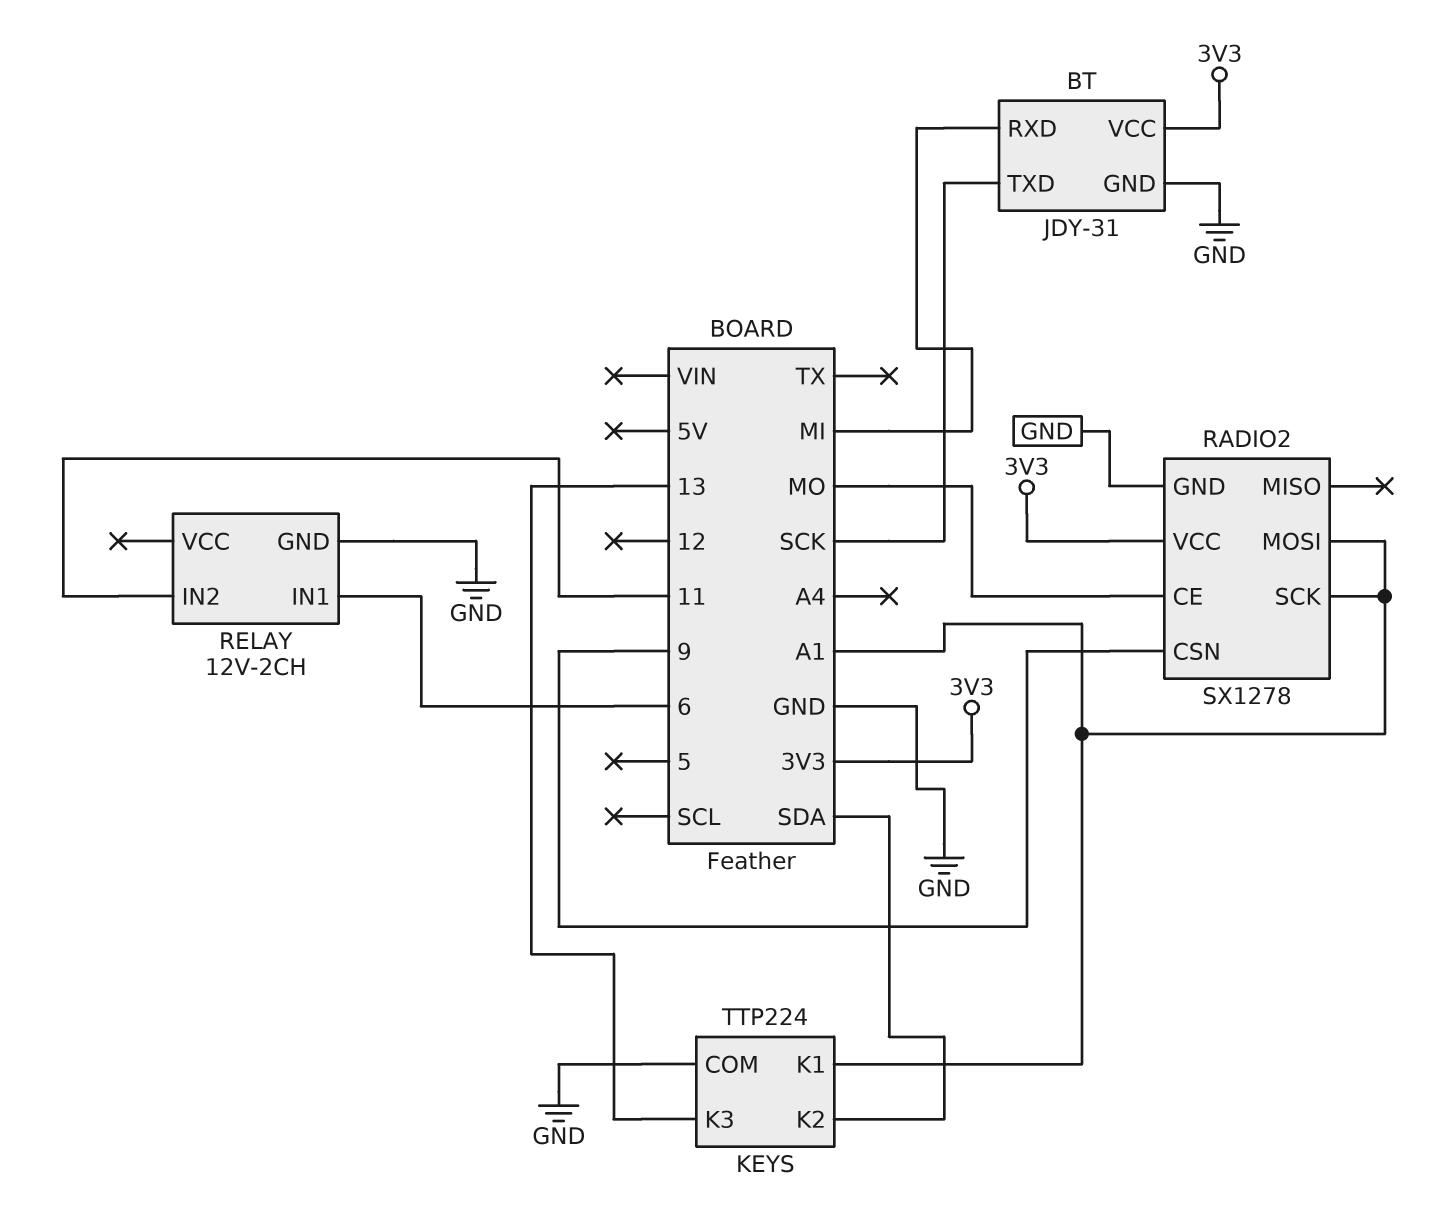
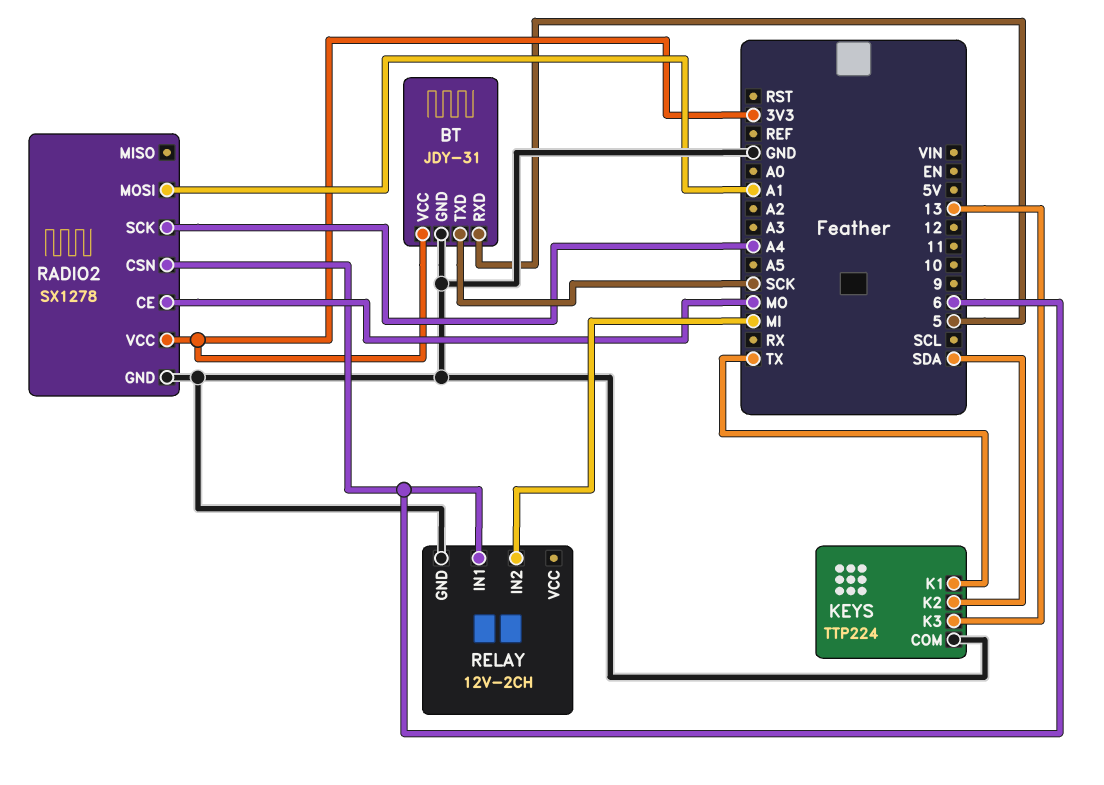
BT pin RXD: MI -> 5
KEYS pin K1: A1 -> TX
RADIO2 pin CSN: 9 -> 6
RADIO2 pin SCK: A1 -> A4
RELAY pin IN2: 11 -> MI

